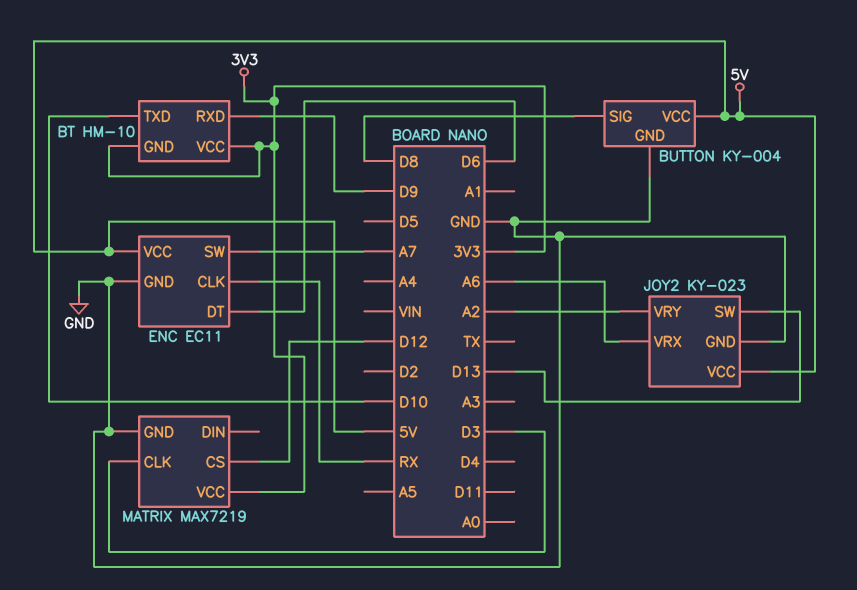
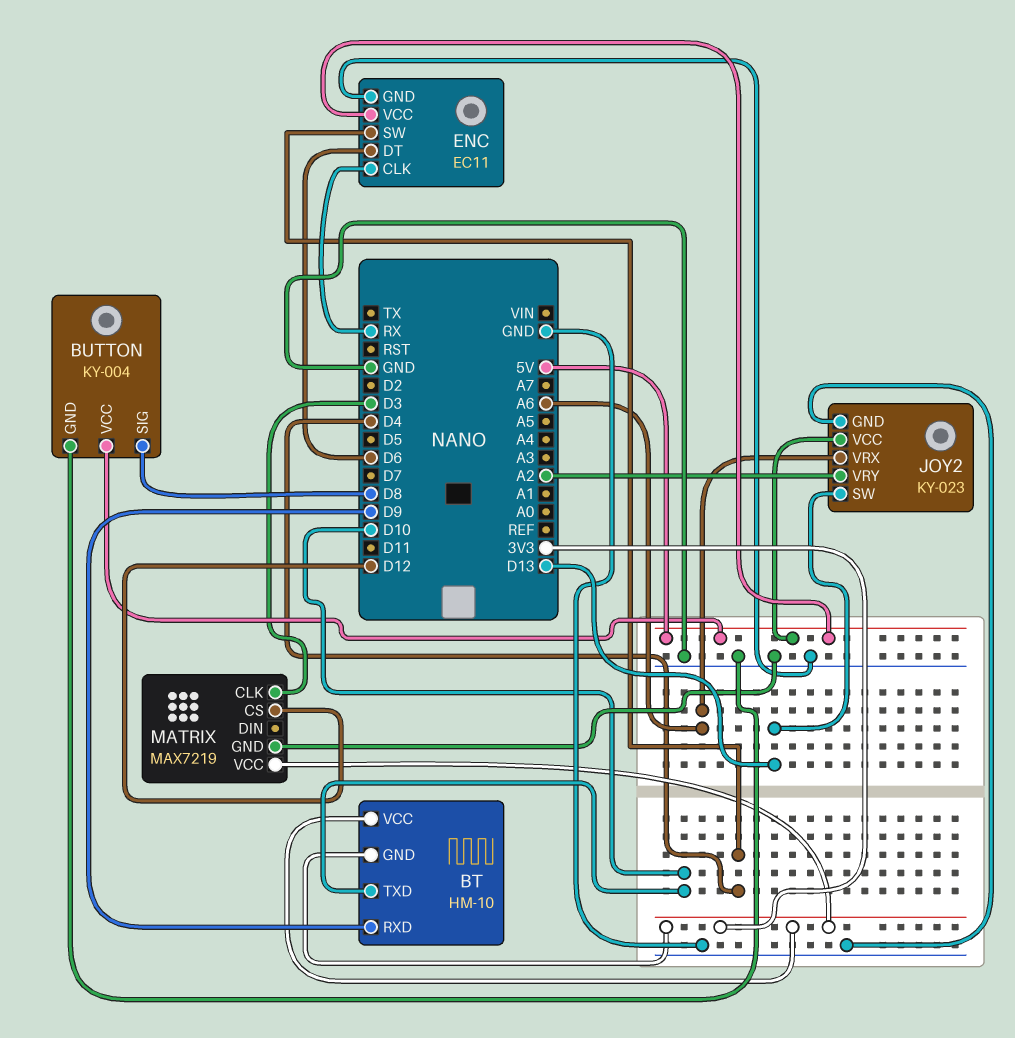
ENC pin SW: A7 -> D4

